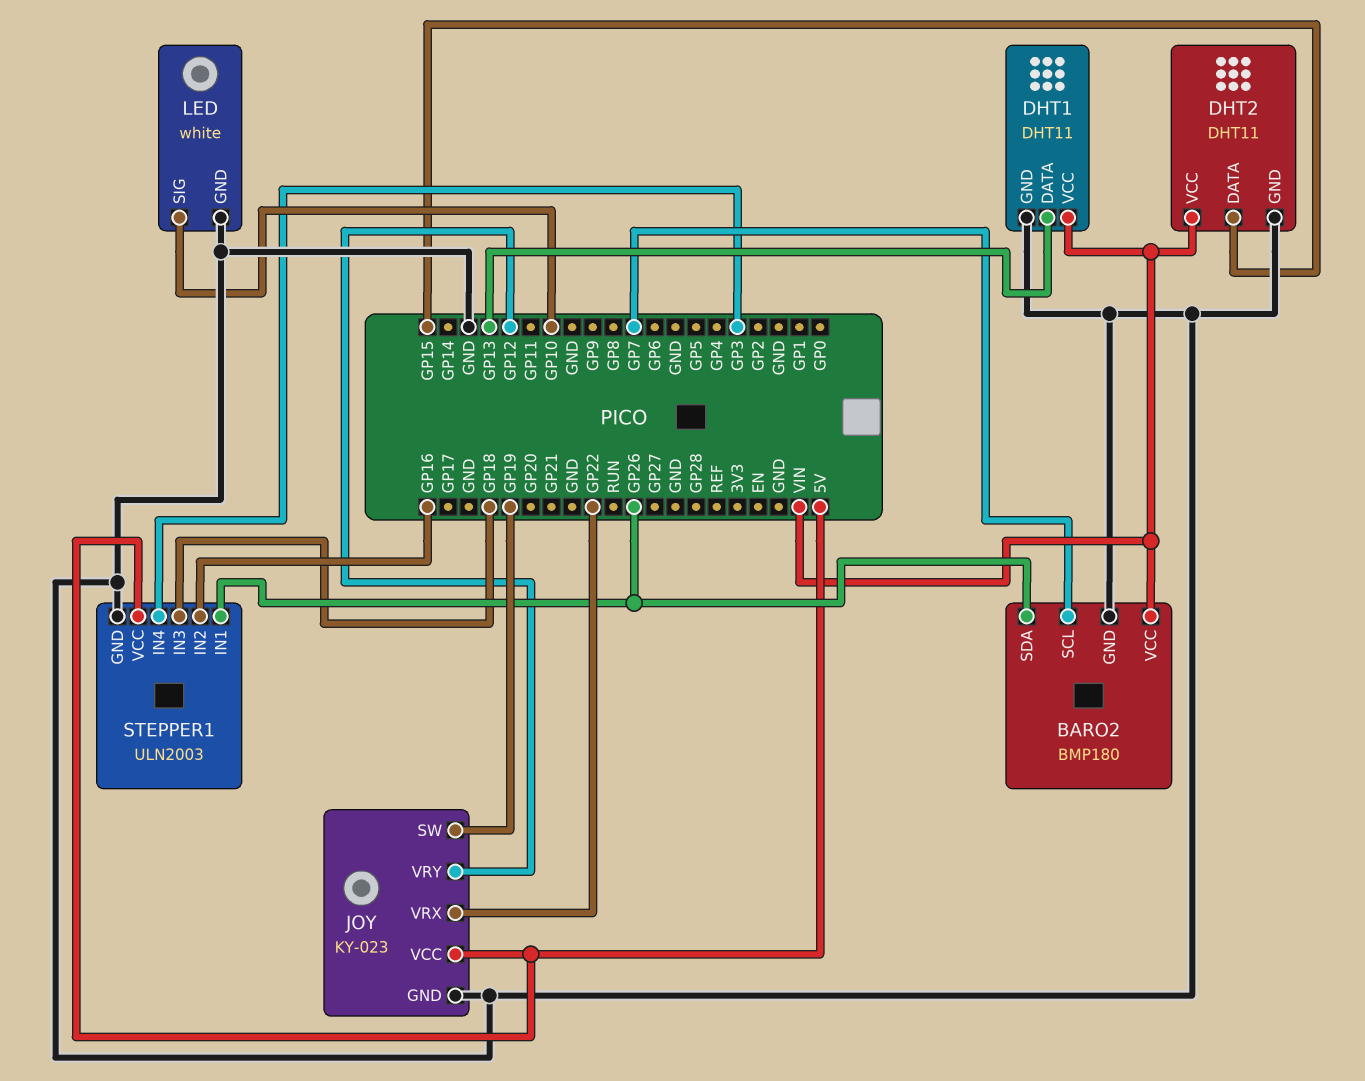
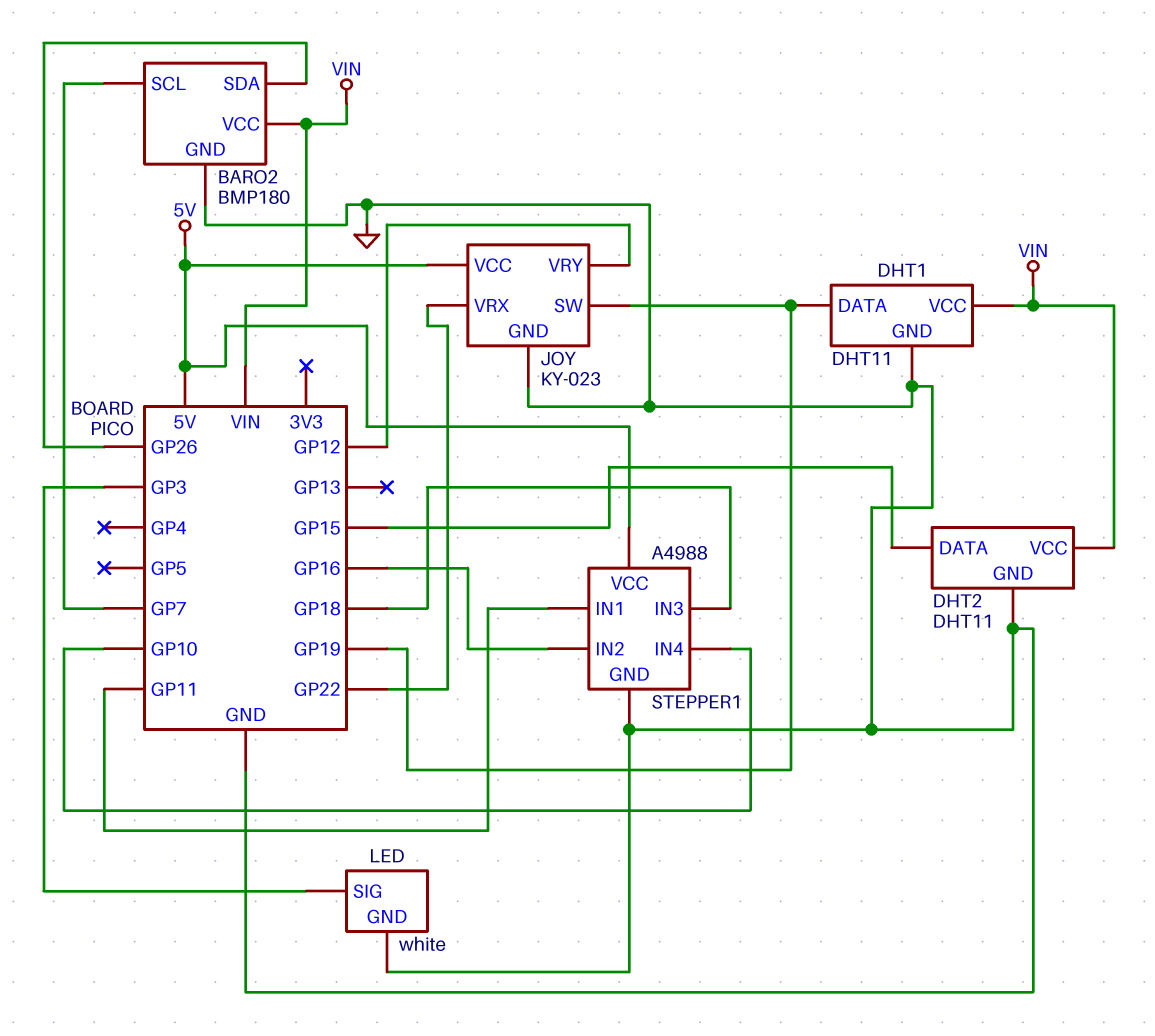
DHT1 pin DATA: GP13 -> GP19
LED pin SIG: GP10 -> GP3
STEPPER1: ULN2003 -> A4988
STEPPER1 pin IN1: GP26 -> GP11
STEPPER1 pin IN4: GP3 -> GP10

